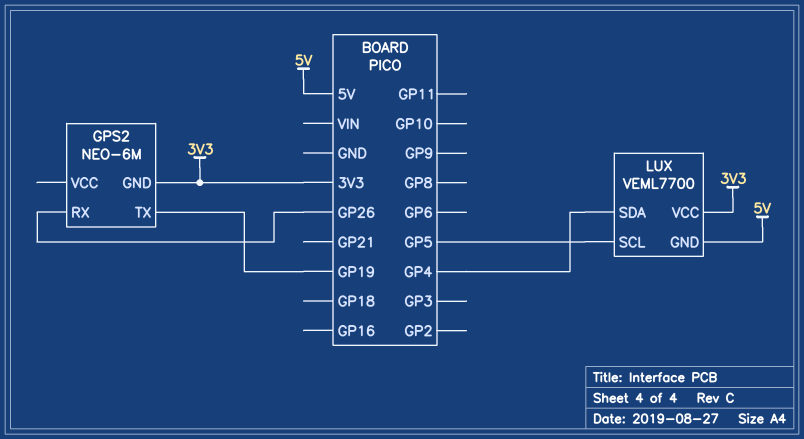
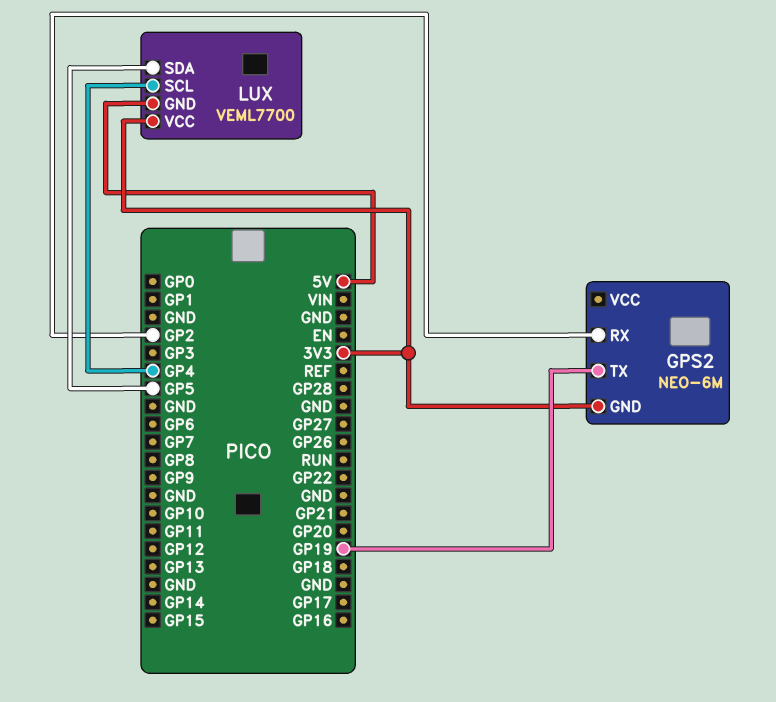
GPS2 pin RX: GP26 -> GP2
LUX pin SCL: GP5 -> GP4
LUX pin SDA: GP4 -> GP5

